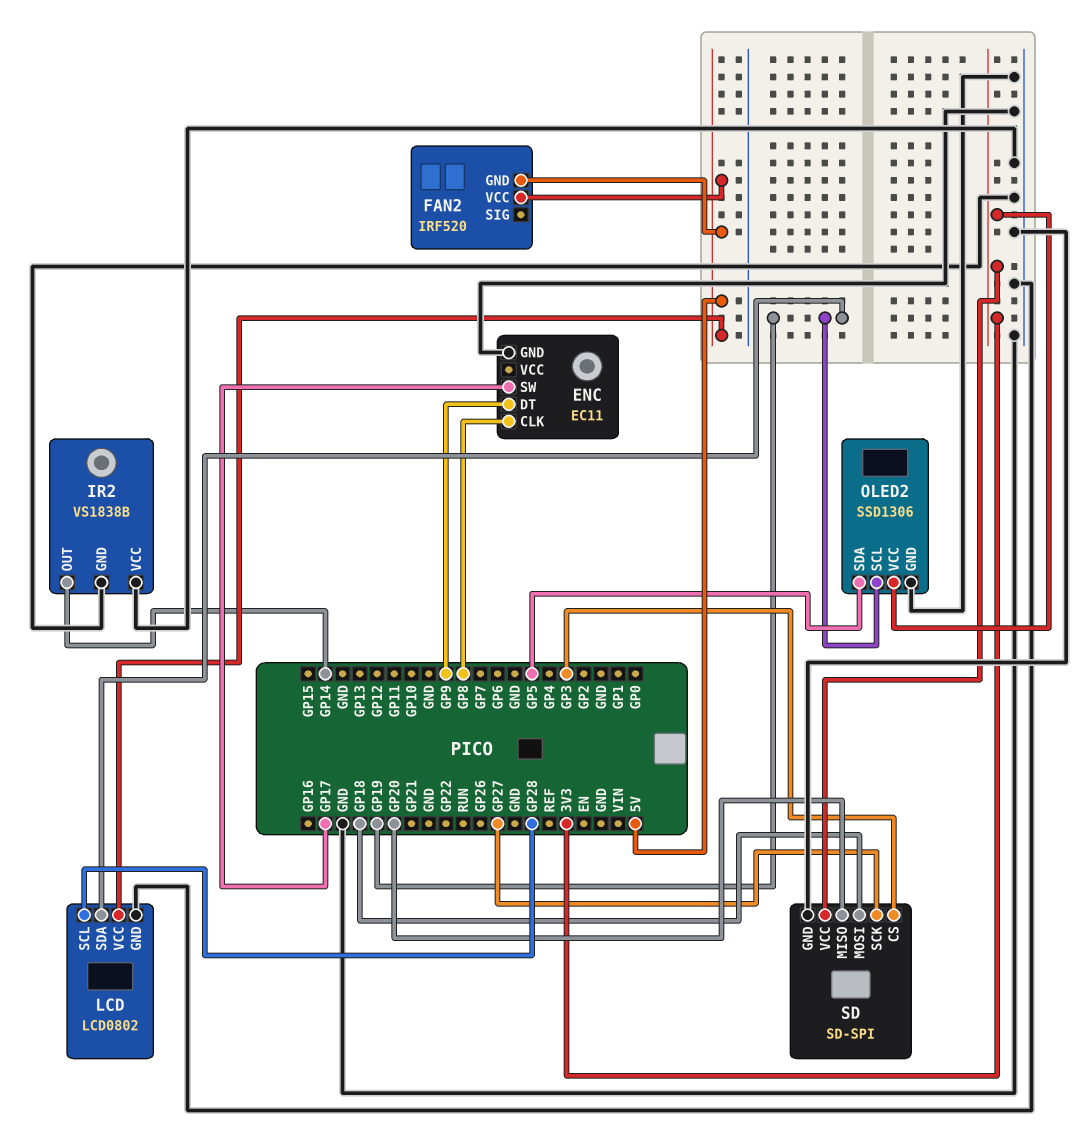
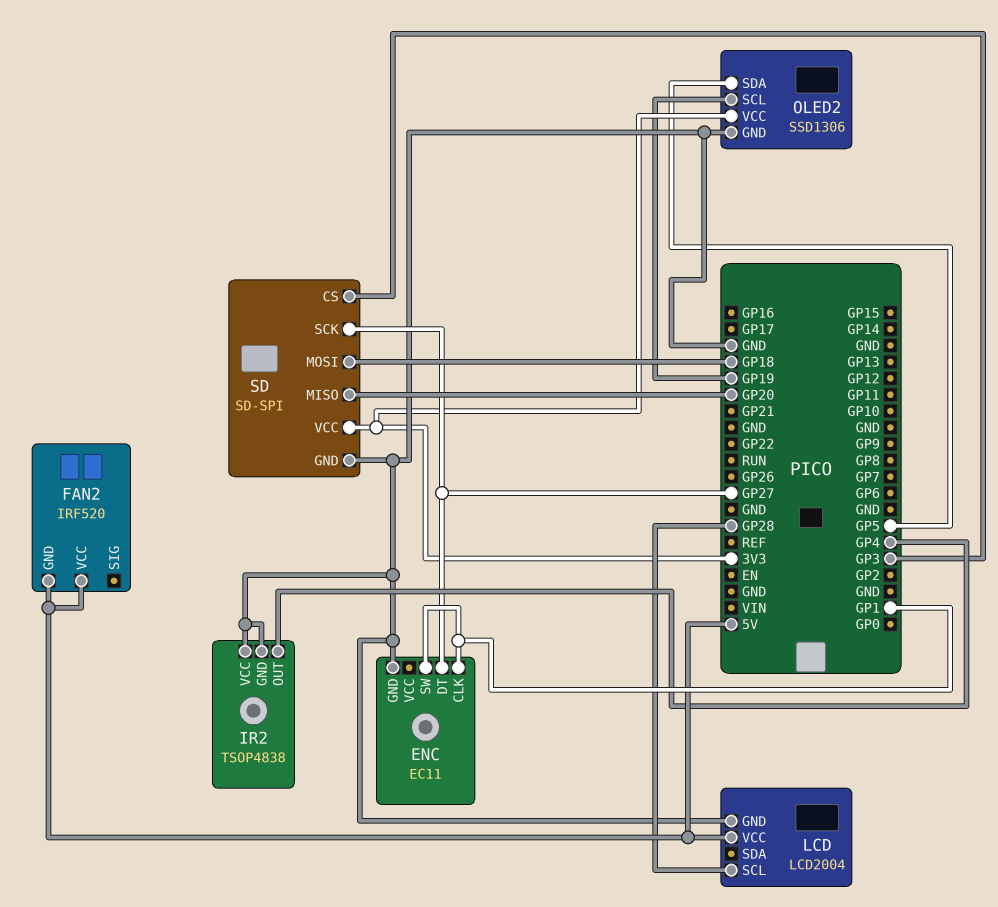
ENC pin CLK: GP8 -> GP1
ENC pin DT: GP9 -> GP27
ENC pin SW: GP17 -> GP1
IR2: VS1838B -> TSOP4838
IR2 pin OUT: GP14 -> GP4
LCD: LCD0802 -> LCD2004
LCD pin SDA: GP19 -> none

